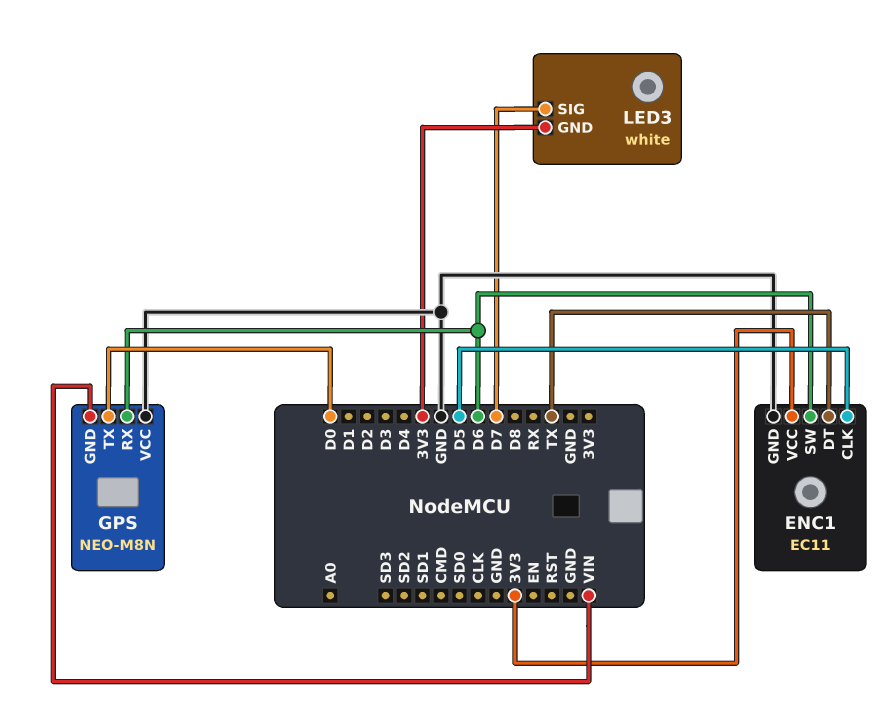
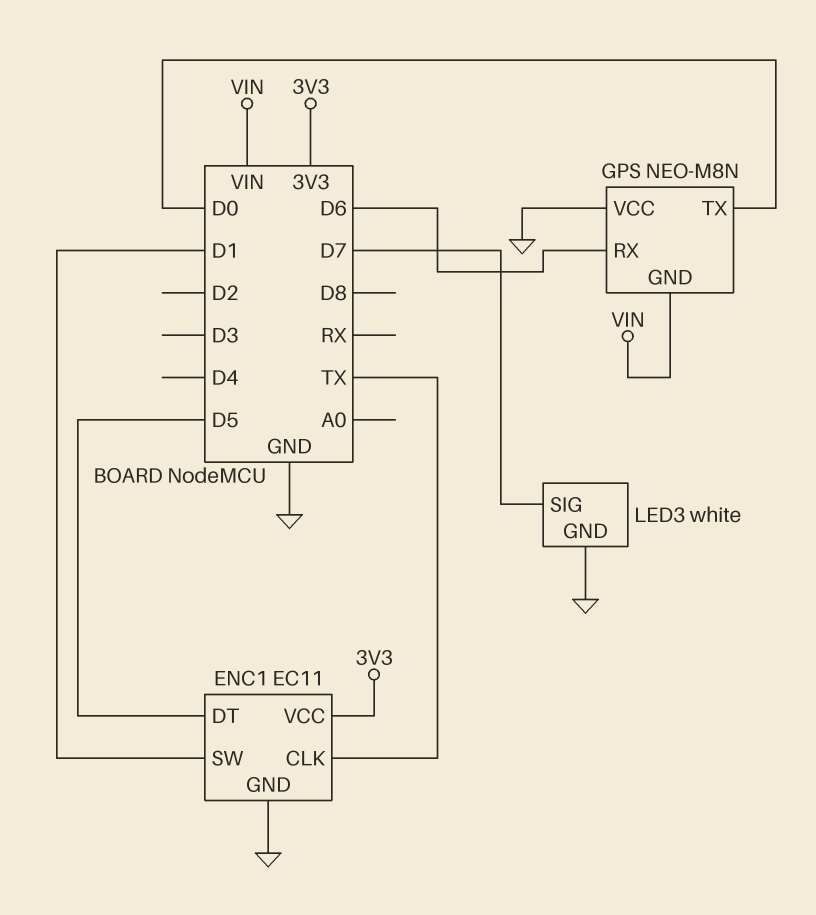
ENC1 pin CLK: D5 -> TX
ENC1 pin DT: TX -> D5
ENC1 pin SW: D6 -> D1
LED3 pin GND: 3V3 -> GND

